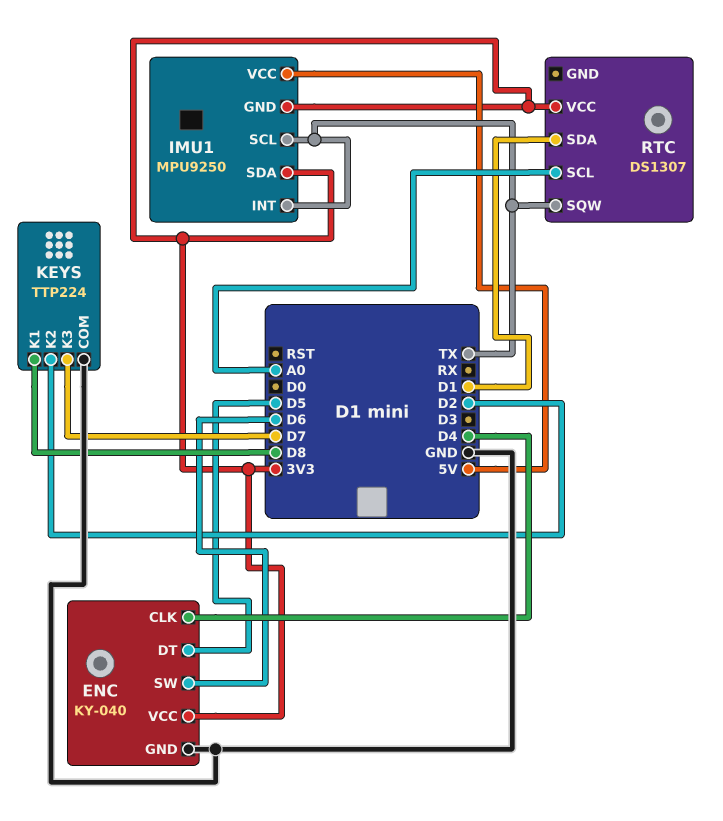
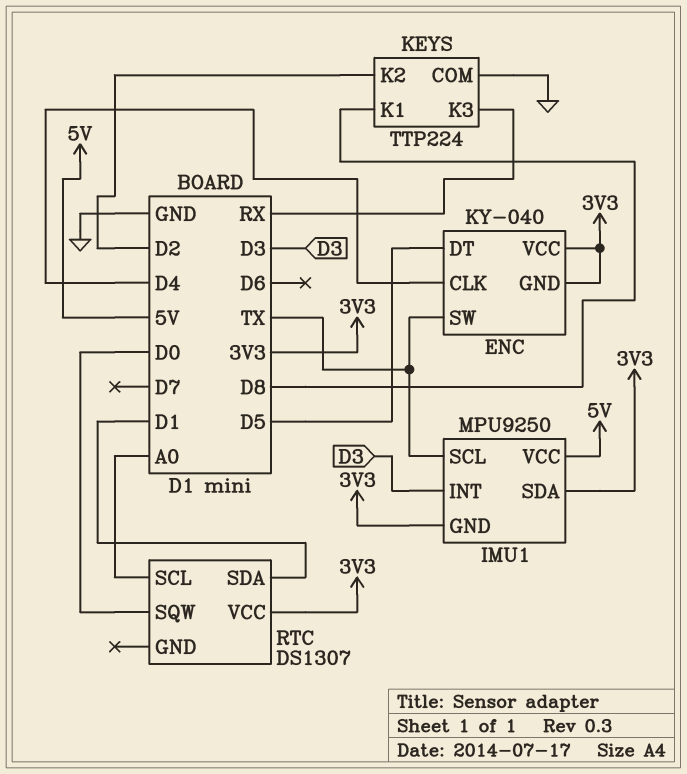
ENC pin GND: GND -> 3V3
ENC pin SW: D6 -> TX
IMU1 pin INT: TX -> D3
KEYS pin K3: D7 -> RX
RTC pin SQW: TX -> D0

